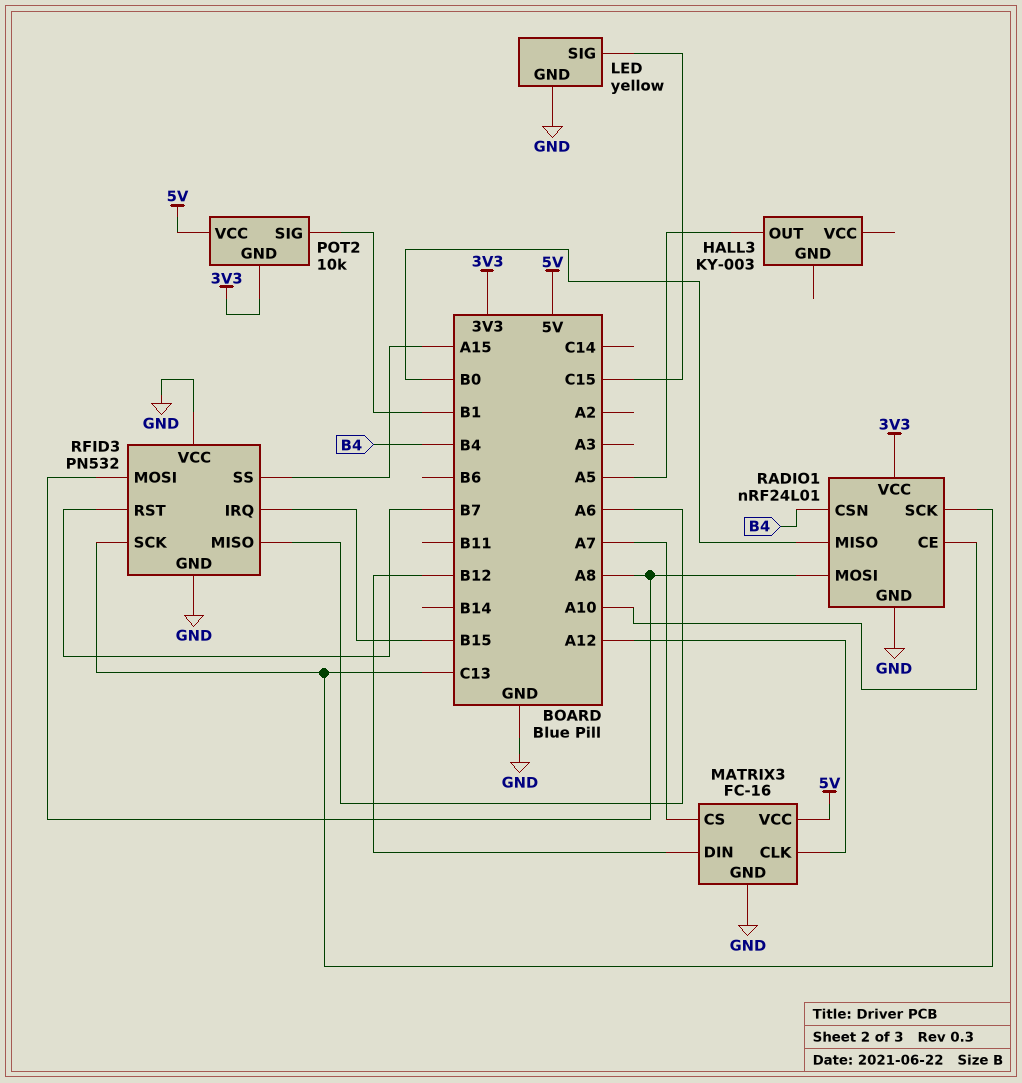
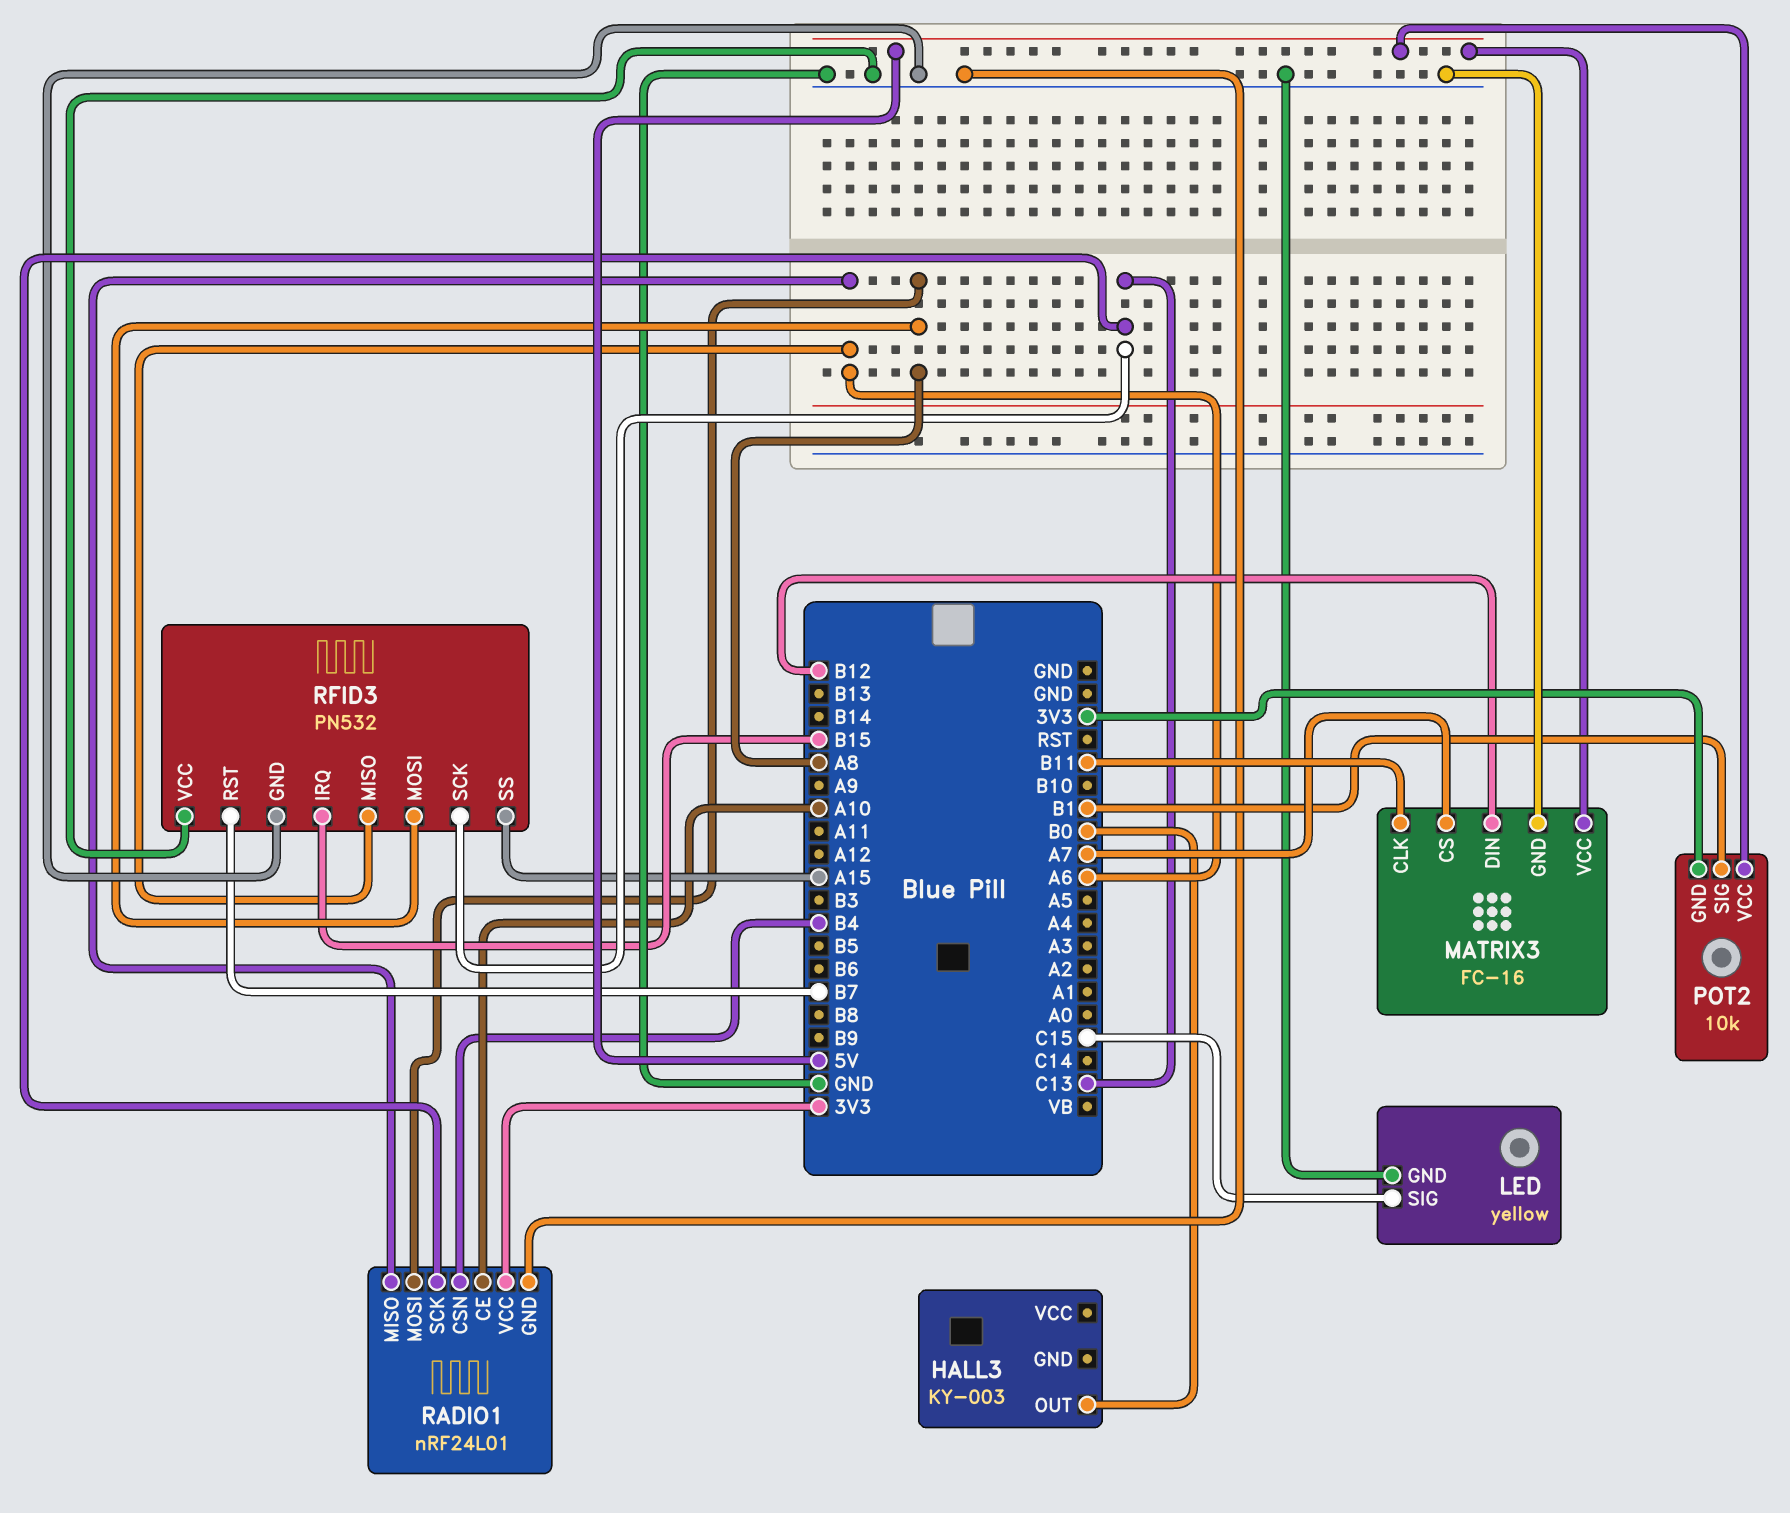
HALL3 pin OUT: A5 -> B0
MATRIX3 pin CLK: A12 -> B11
RADIO1 pin MISO: B0 -> A6

